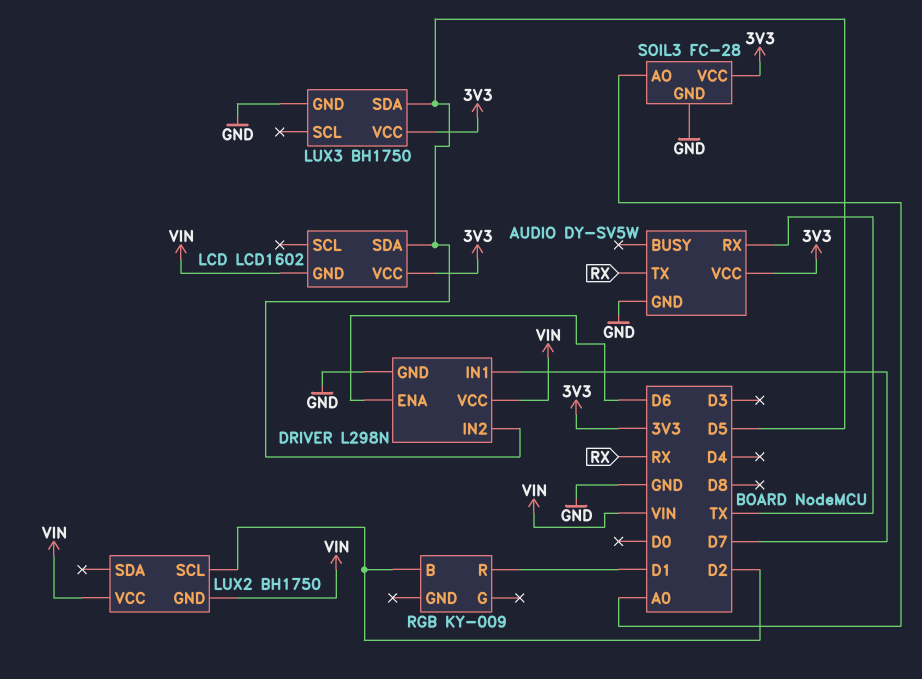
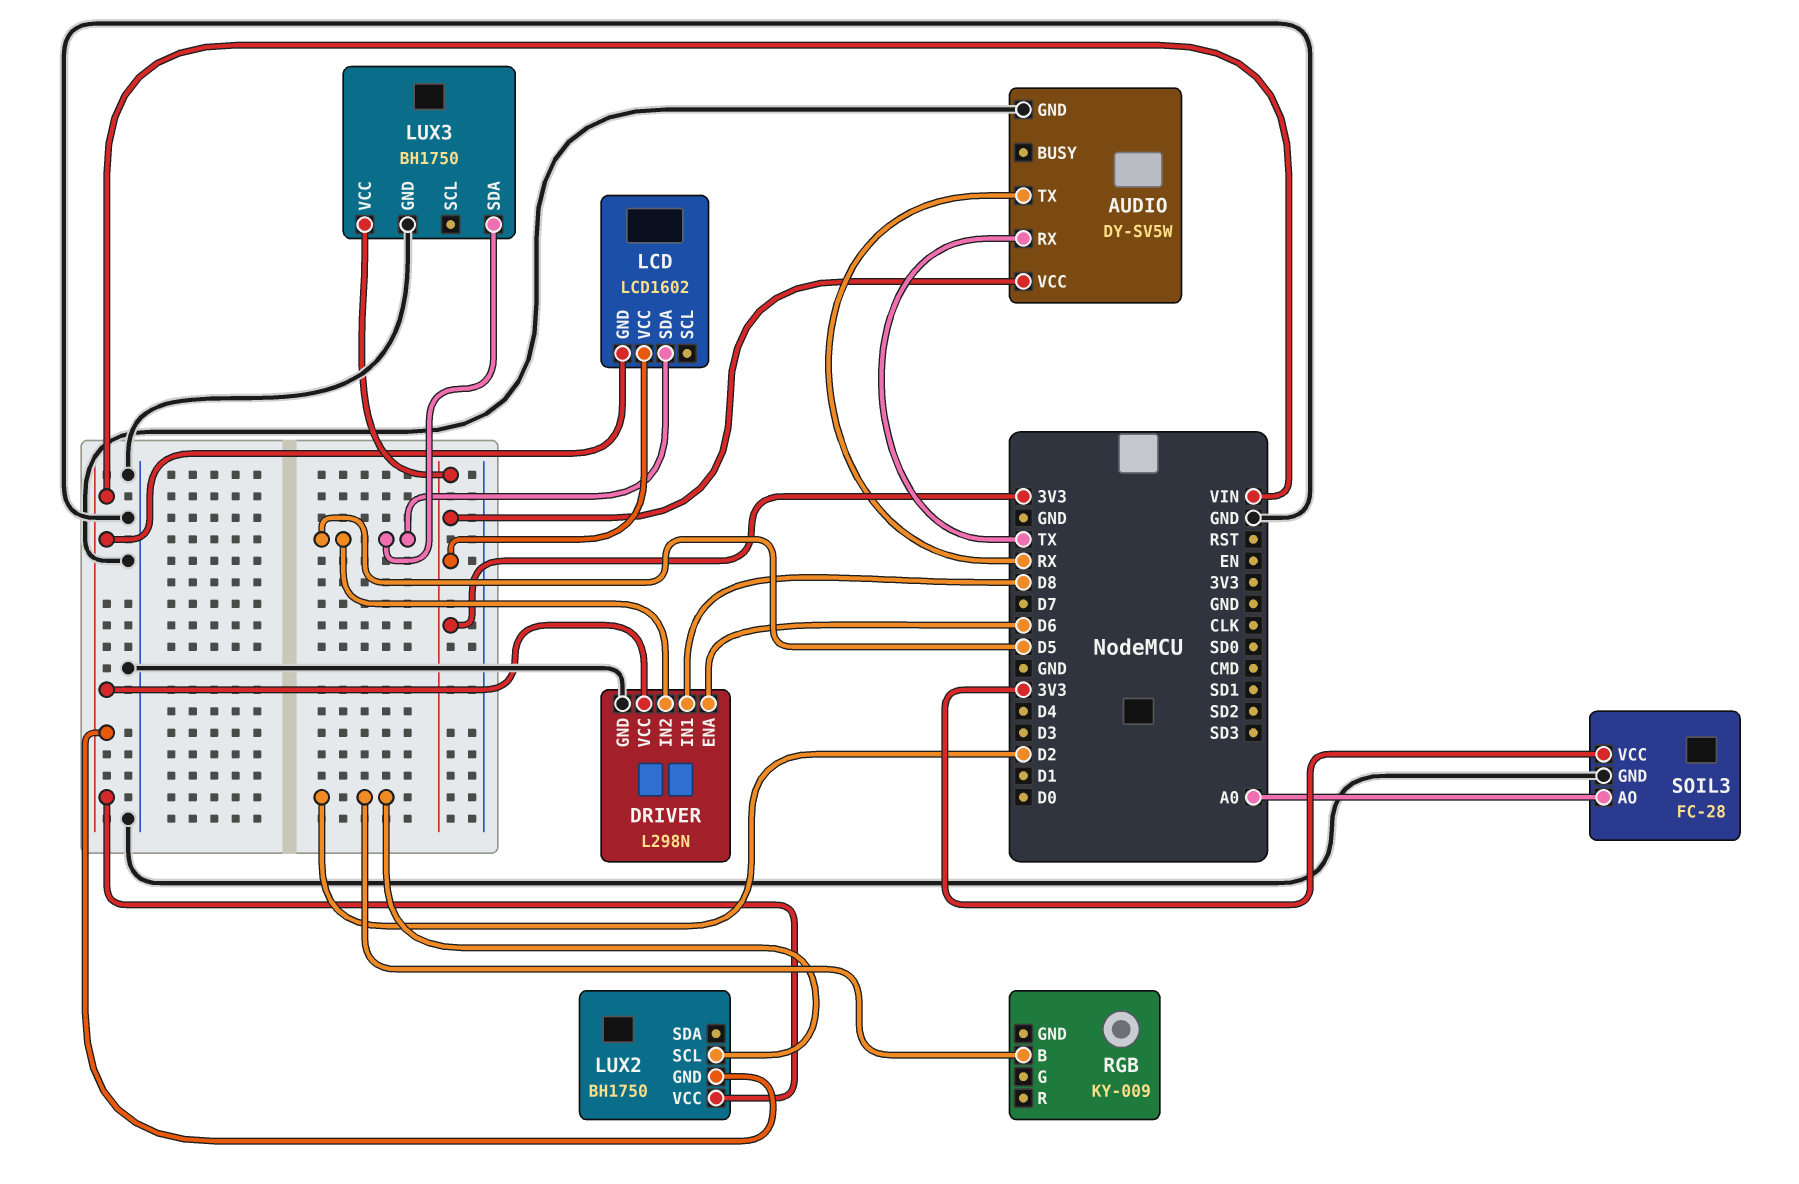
DRIVER pin IN1: D7 -> D8
RGB pin R: D1 -> none

